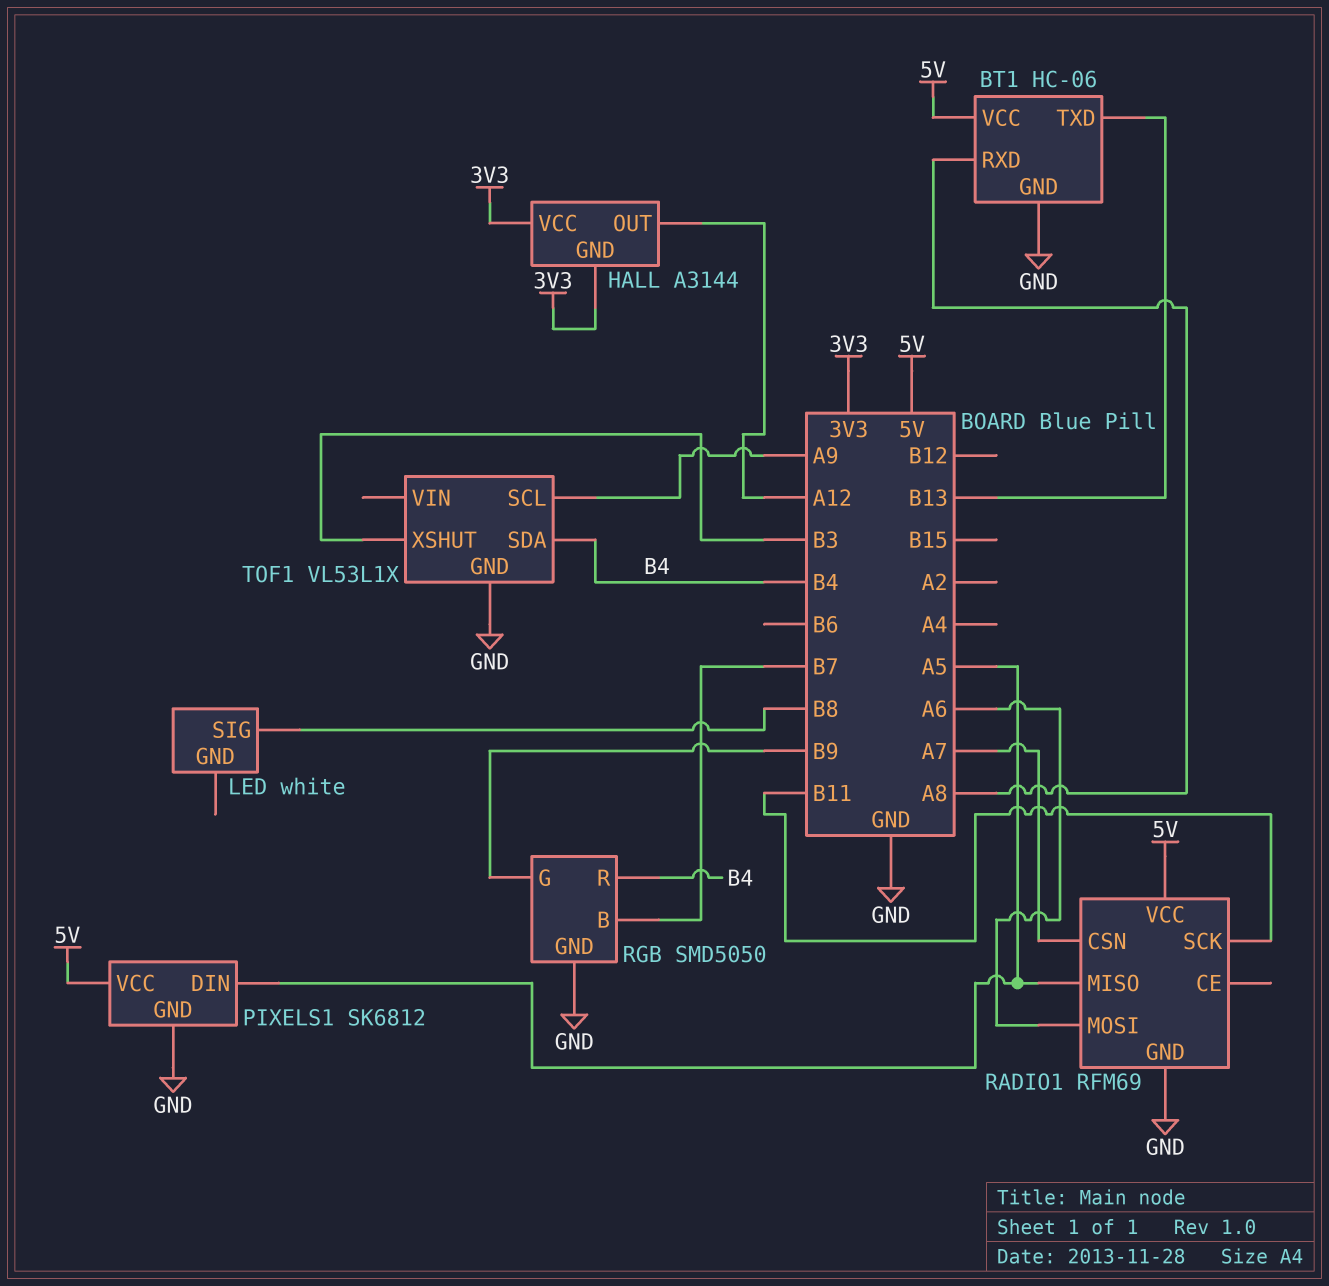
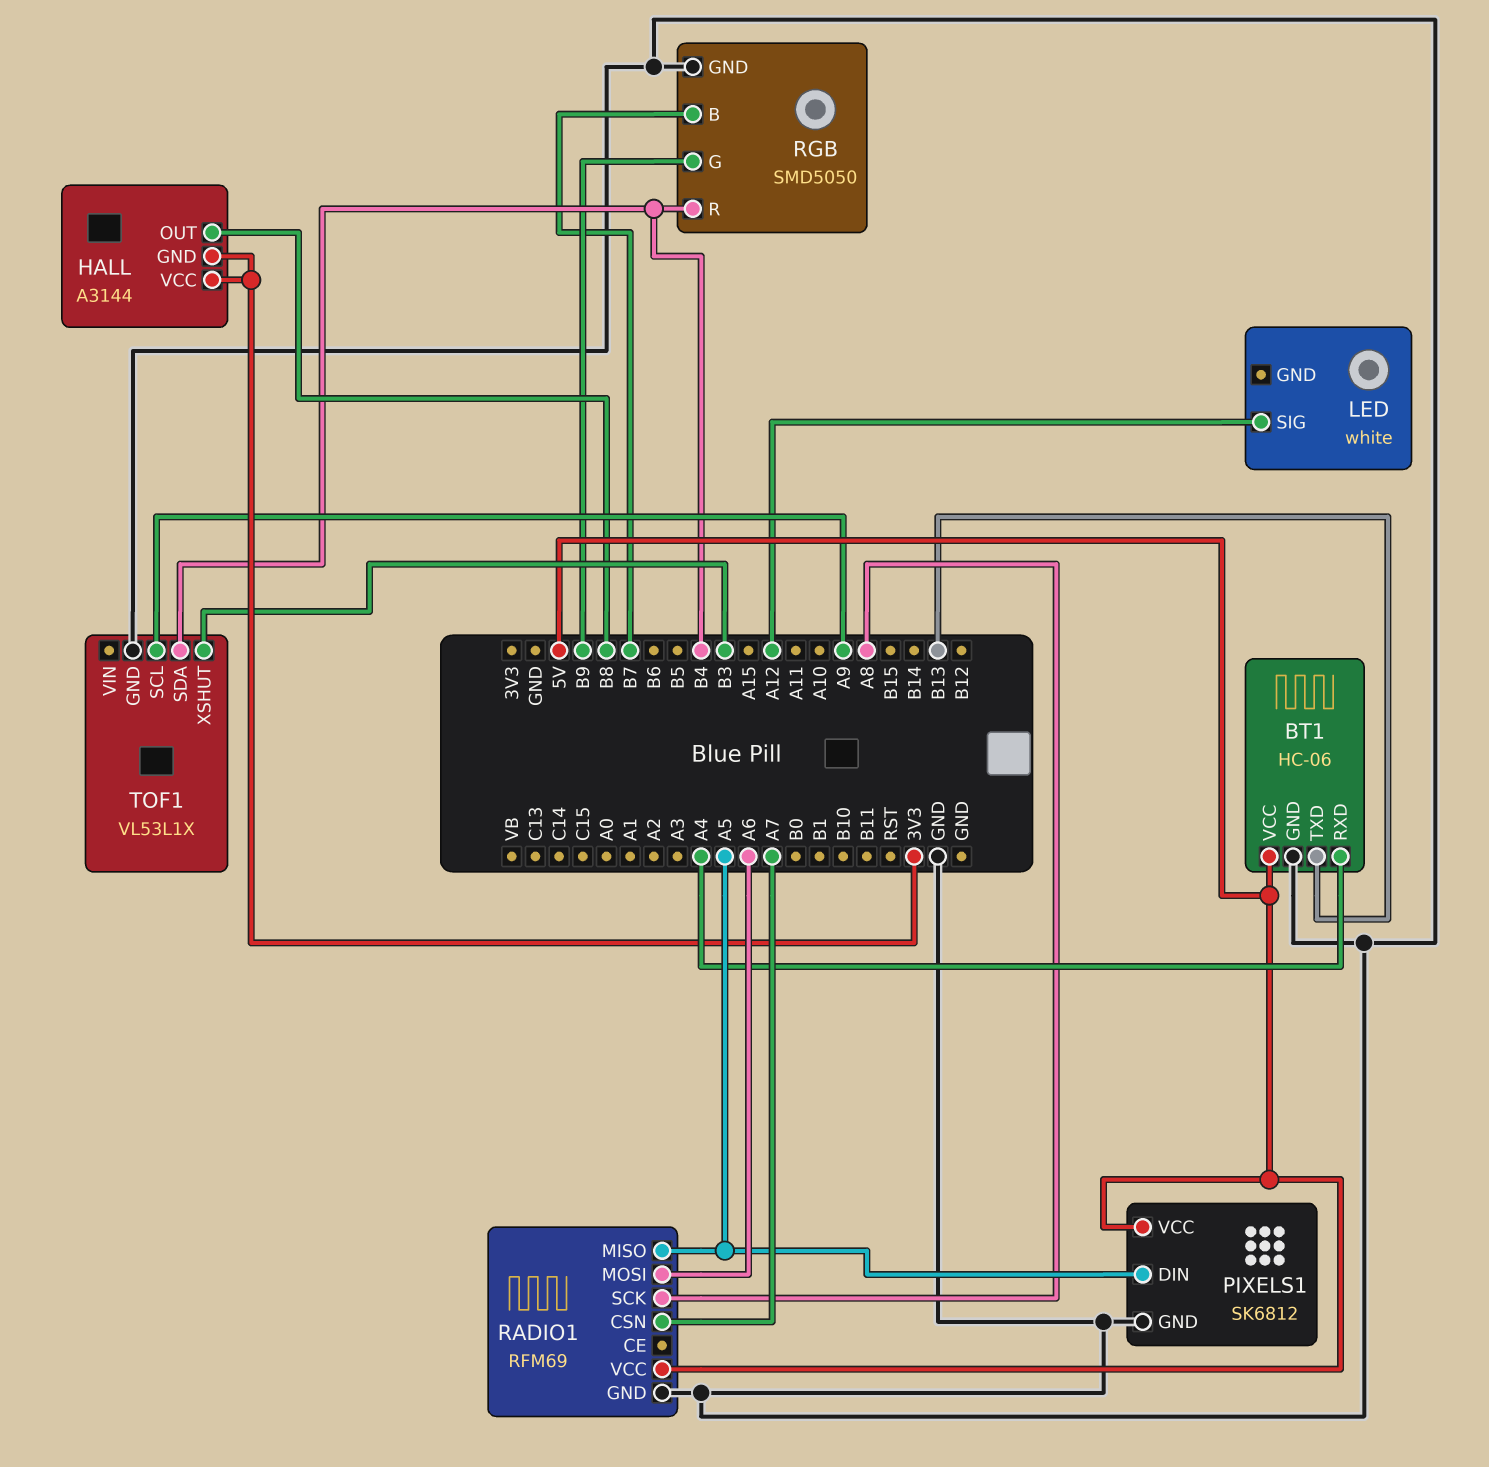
BT1 pin RXD: A8 -> A4
HALL pin OUT: A12 -> B8
LED pin SIG: B8 -> A12
RADIO1 pin SCK: B11 -> A8

